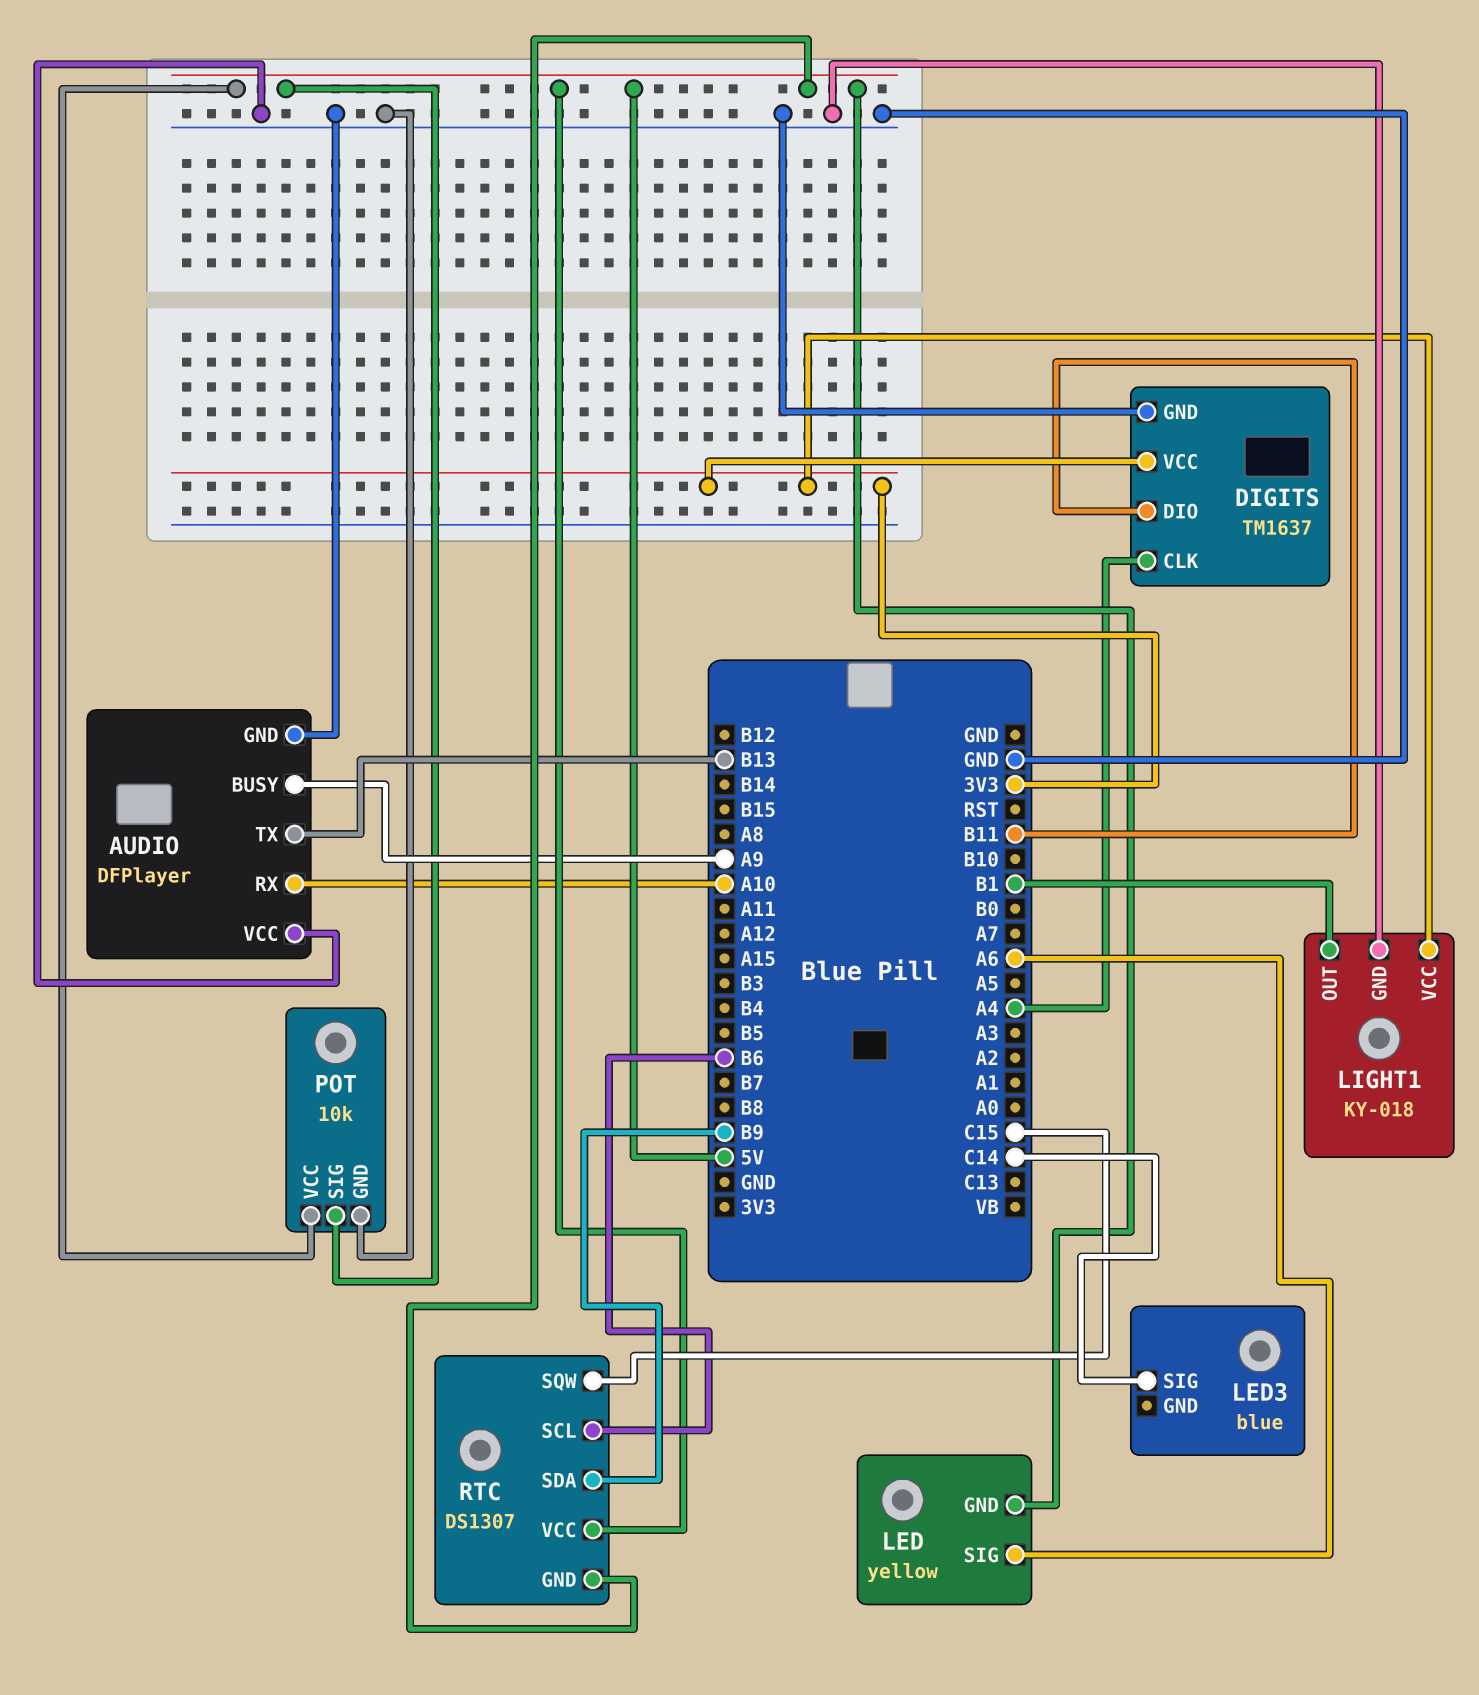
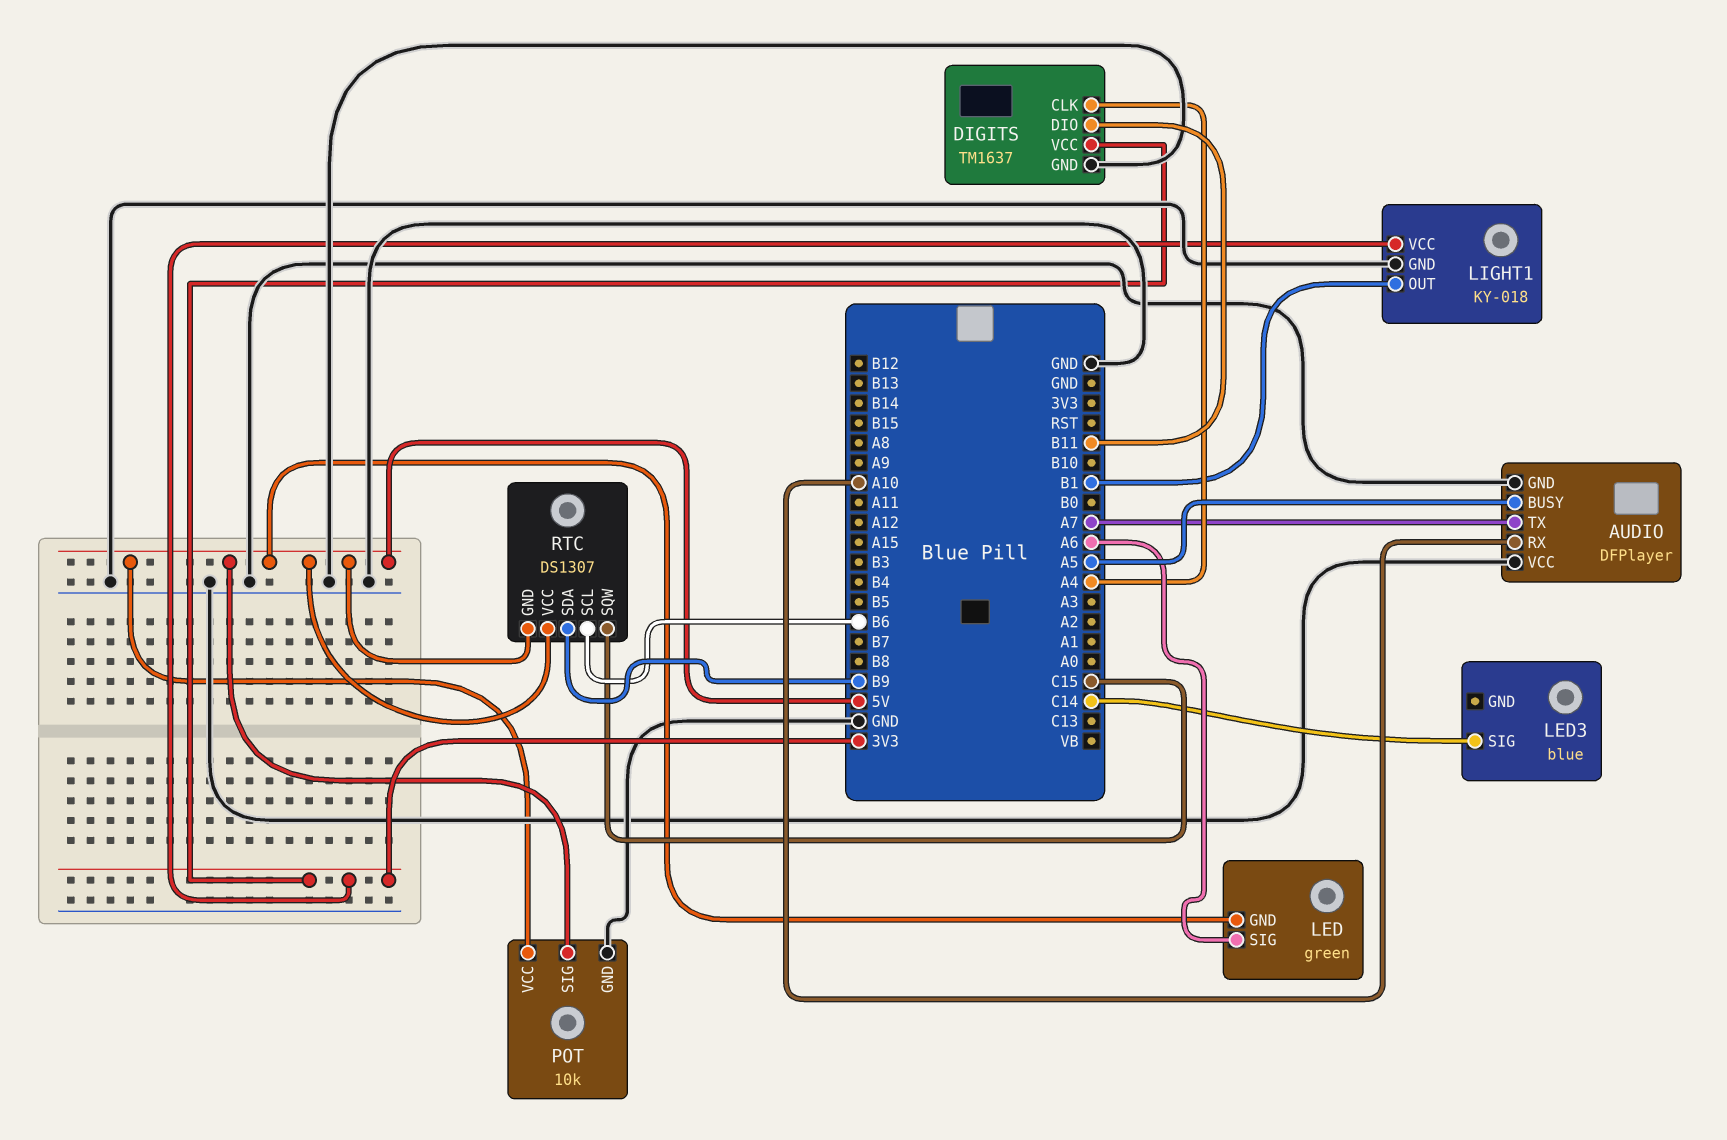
AUDIO pin BUSY: A9 -> A5
AUDIO pin TX: B13 -> A7
LED: yellow -> green

